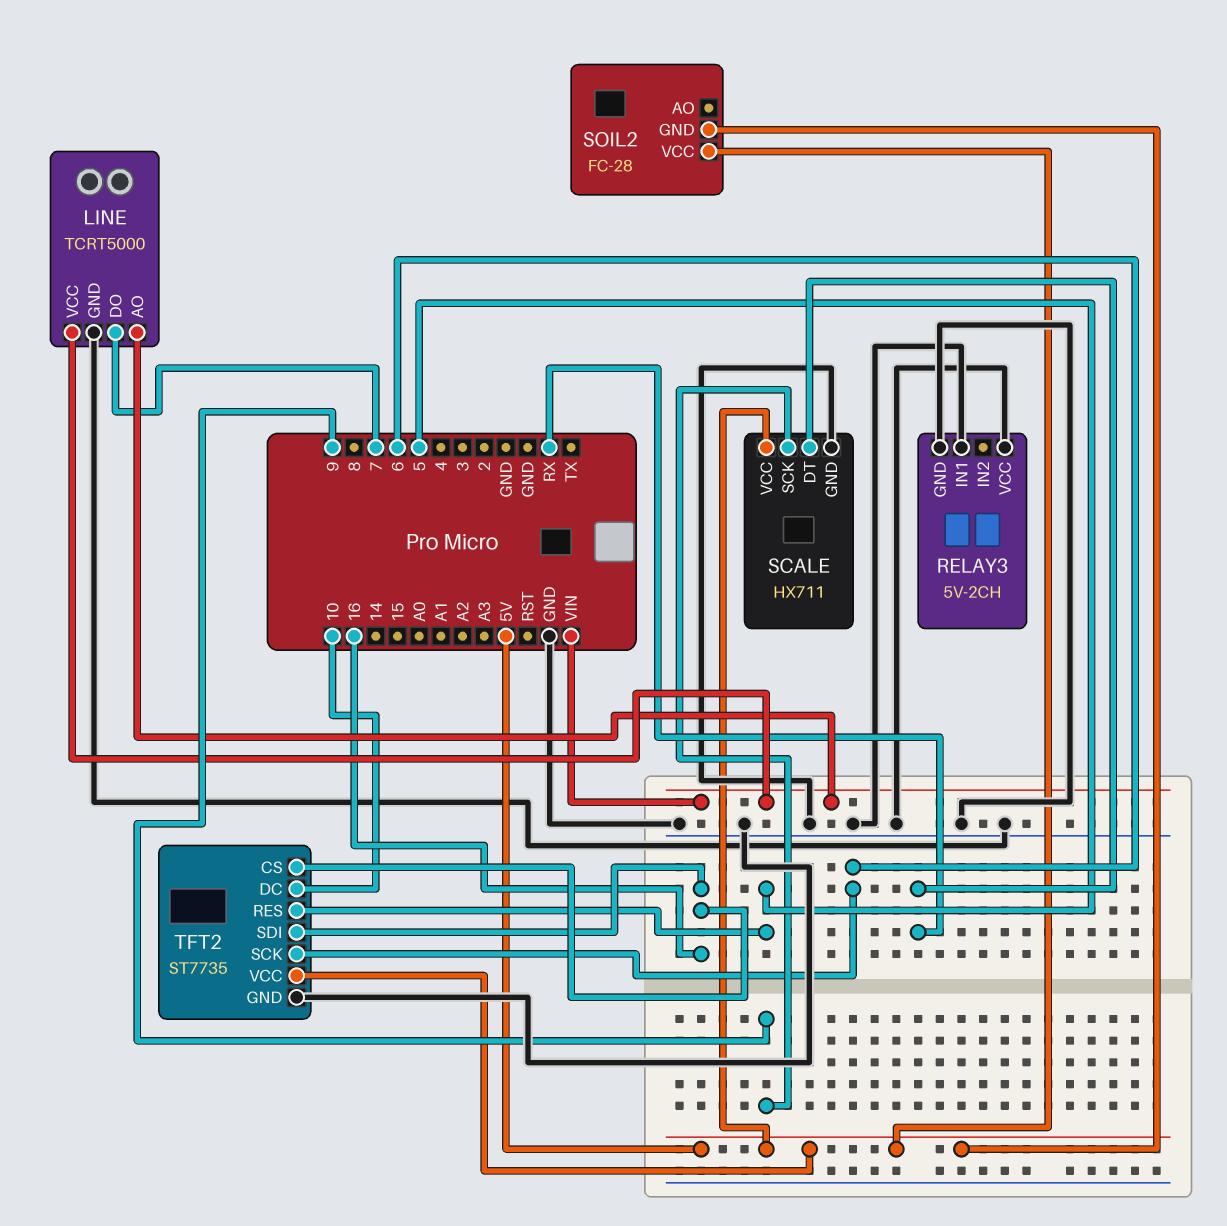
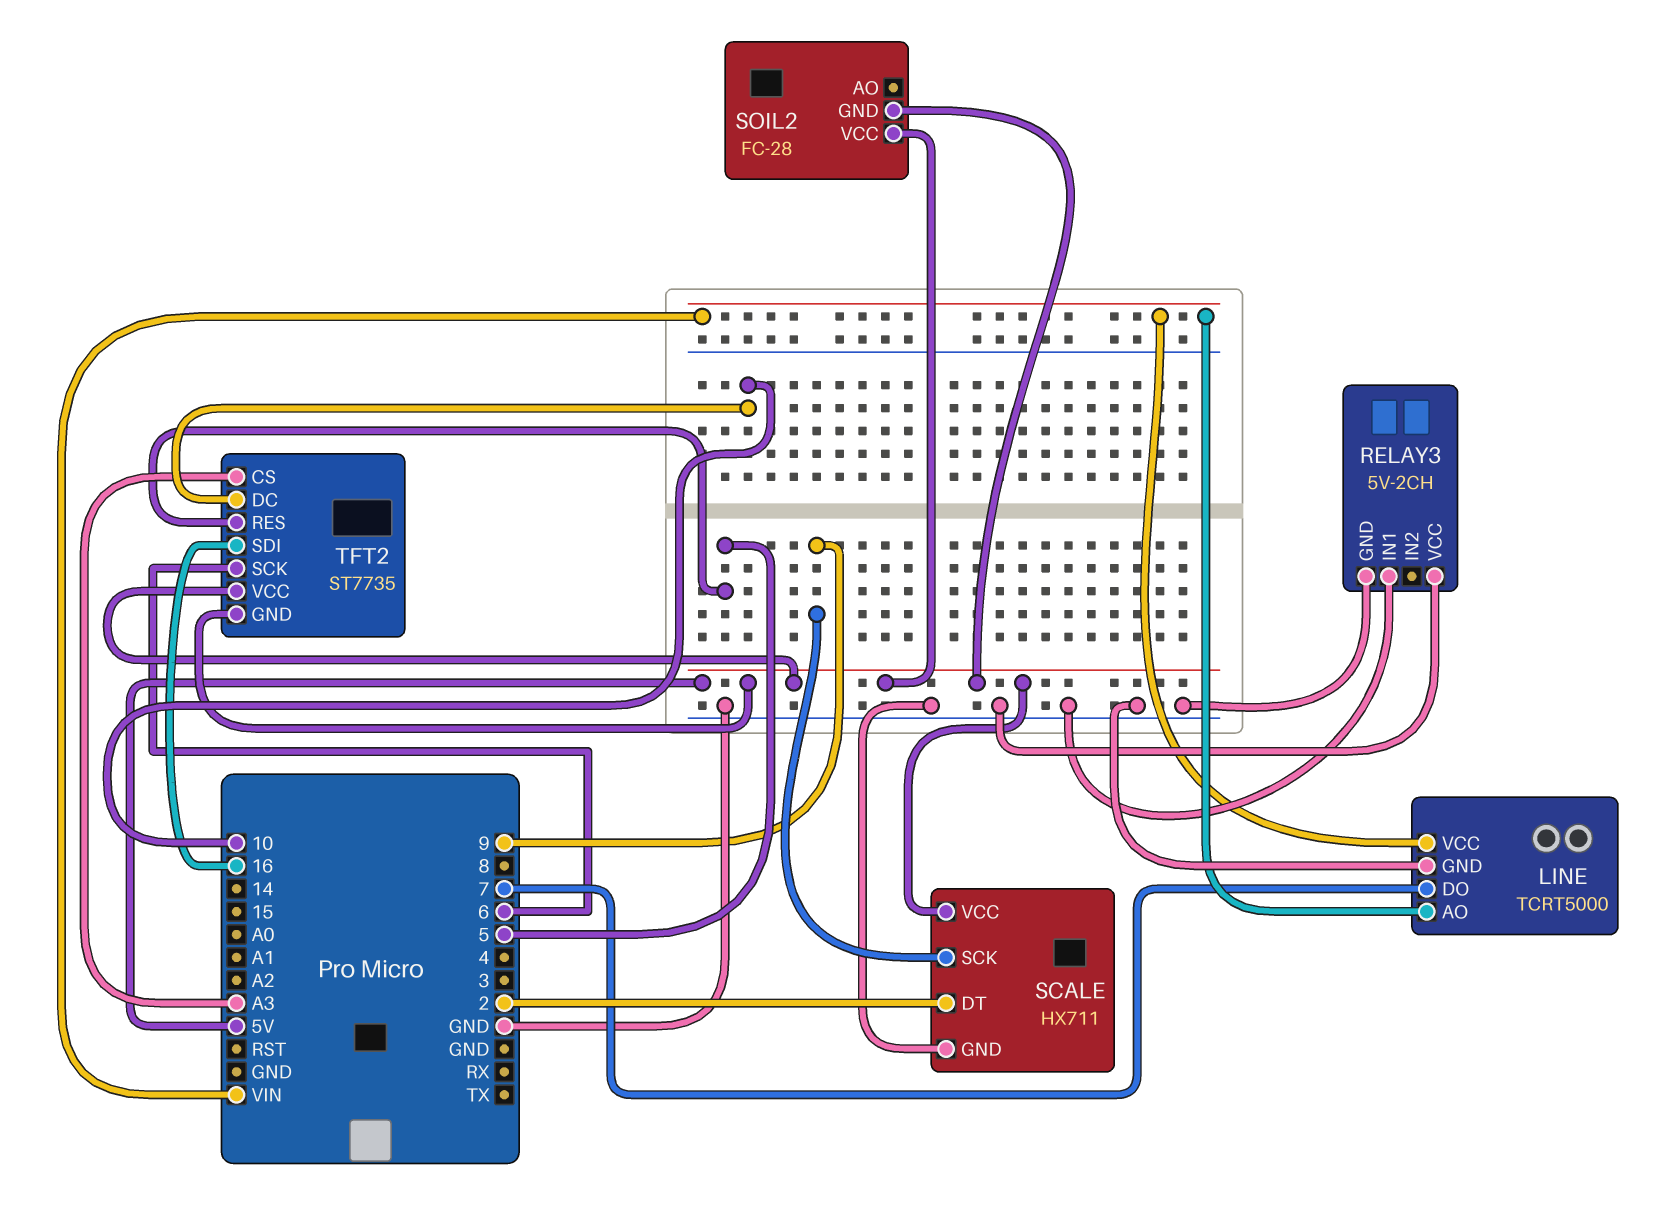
SCALE pin DT: RX -> 2
TFT2 pin CS: 16 -> A3
TFT2 pin GND: GND -> 5V

